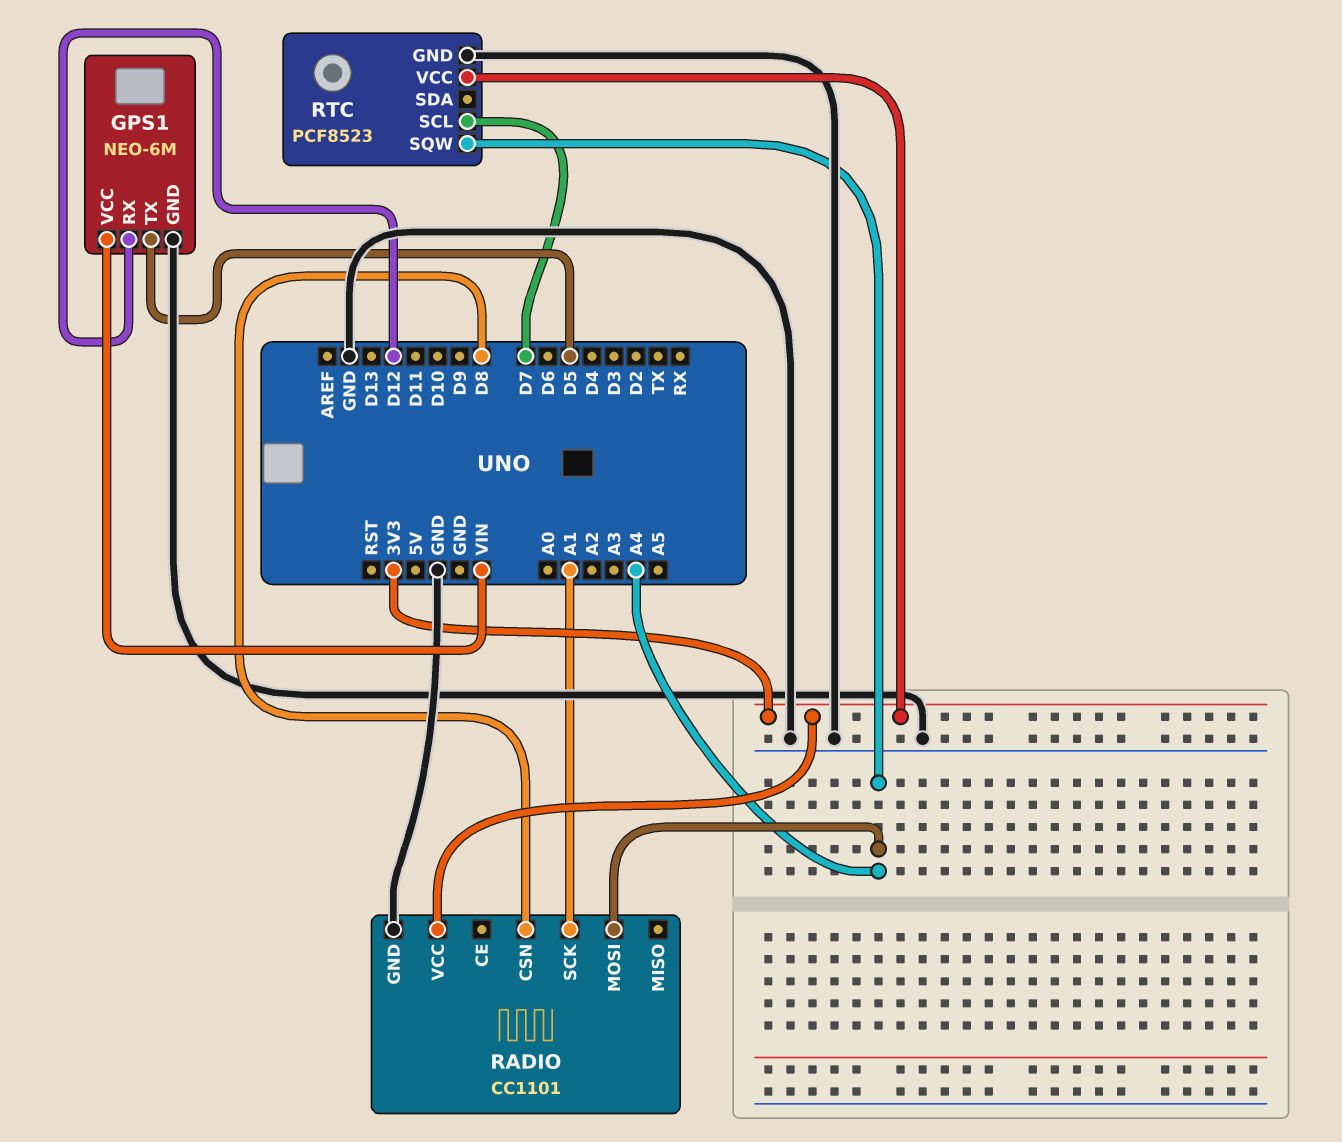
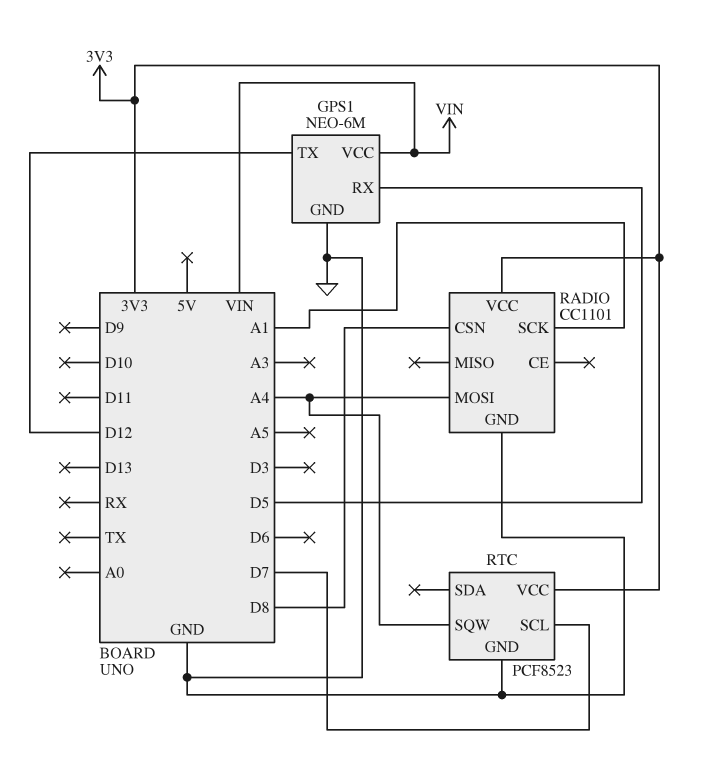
GPS1 pin RX: D12 -> D5
GPS1 pin TX: D5 -> D12

